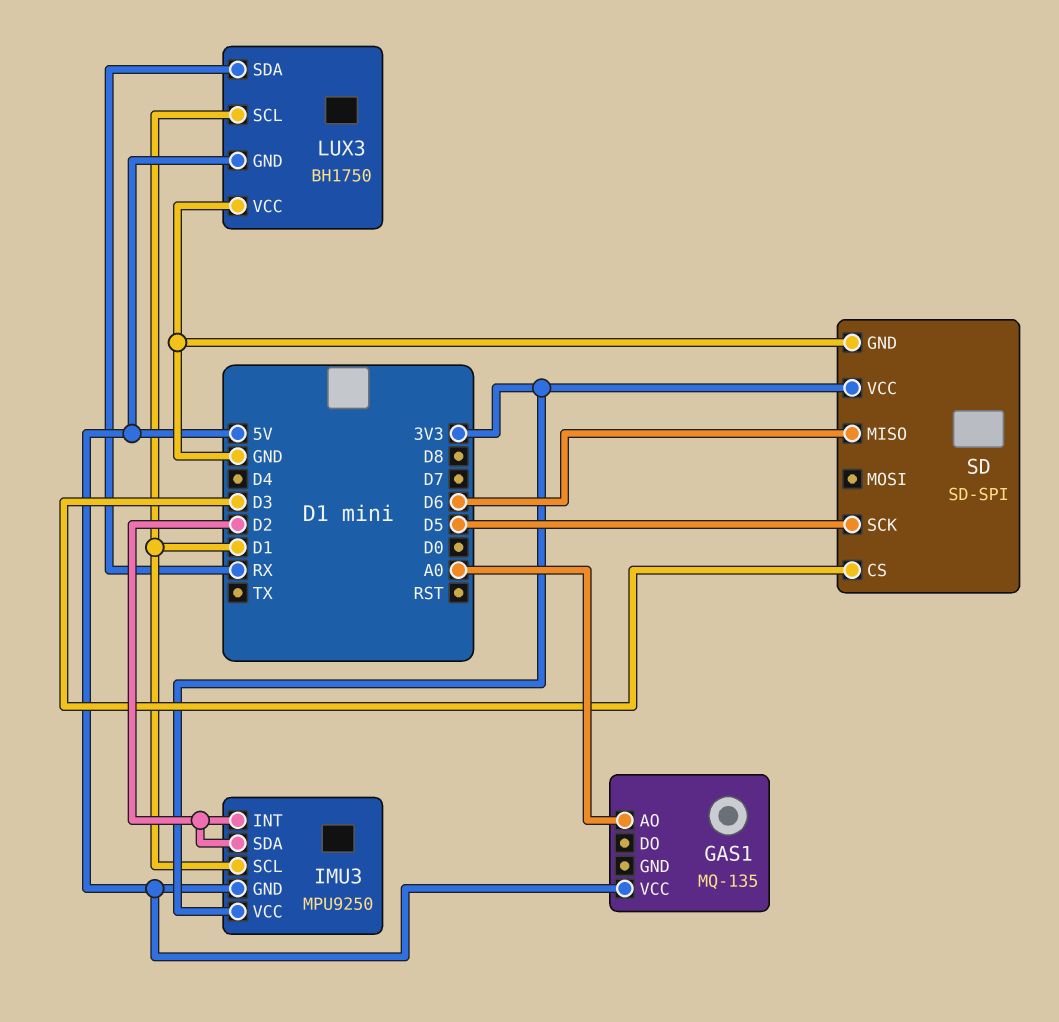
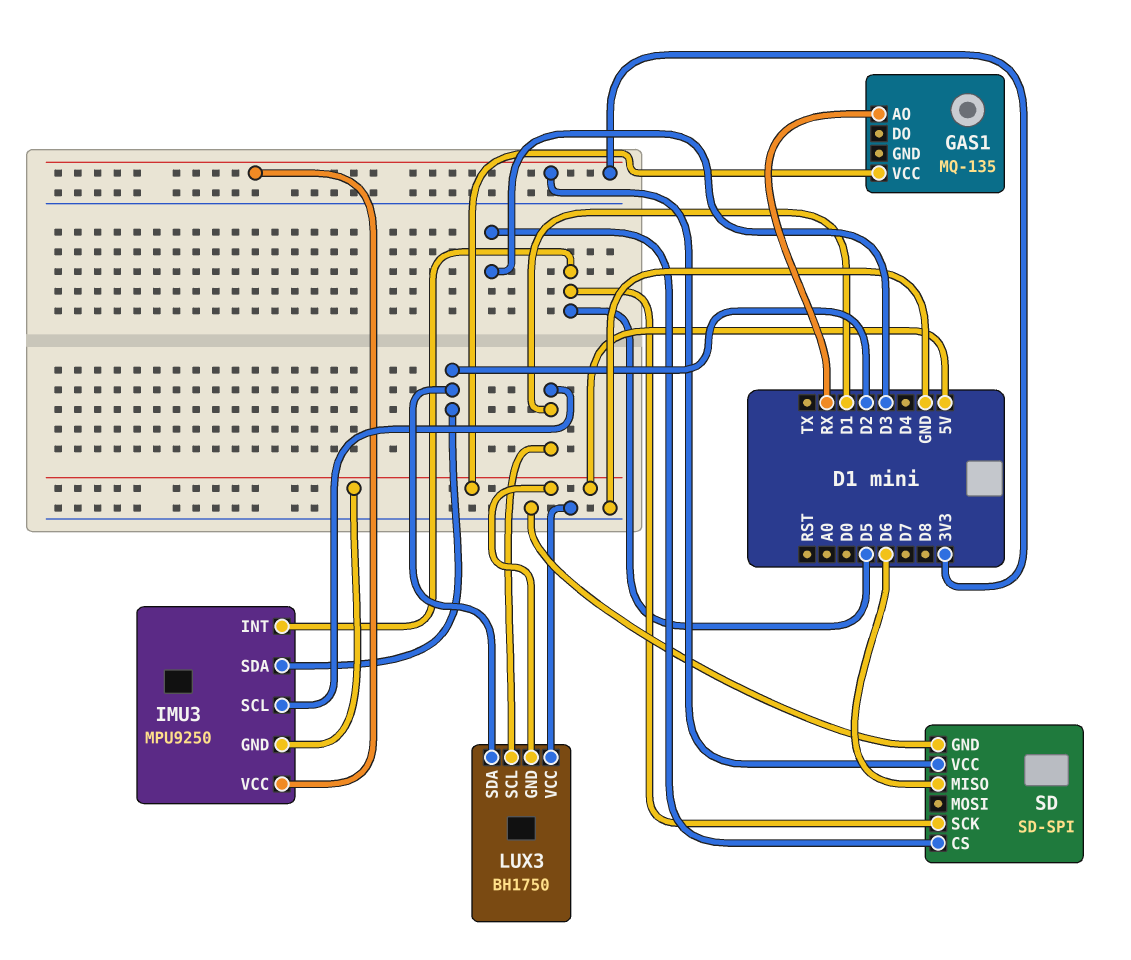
GAS1 pin AO: A0 -> RX
IMU3 pin INT: D2 -> D5
LUX3 pin SDA: RX -> D2

